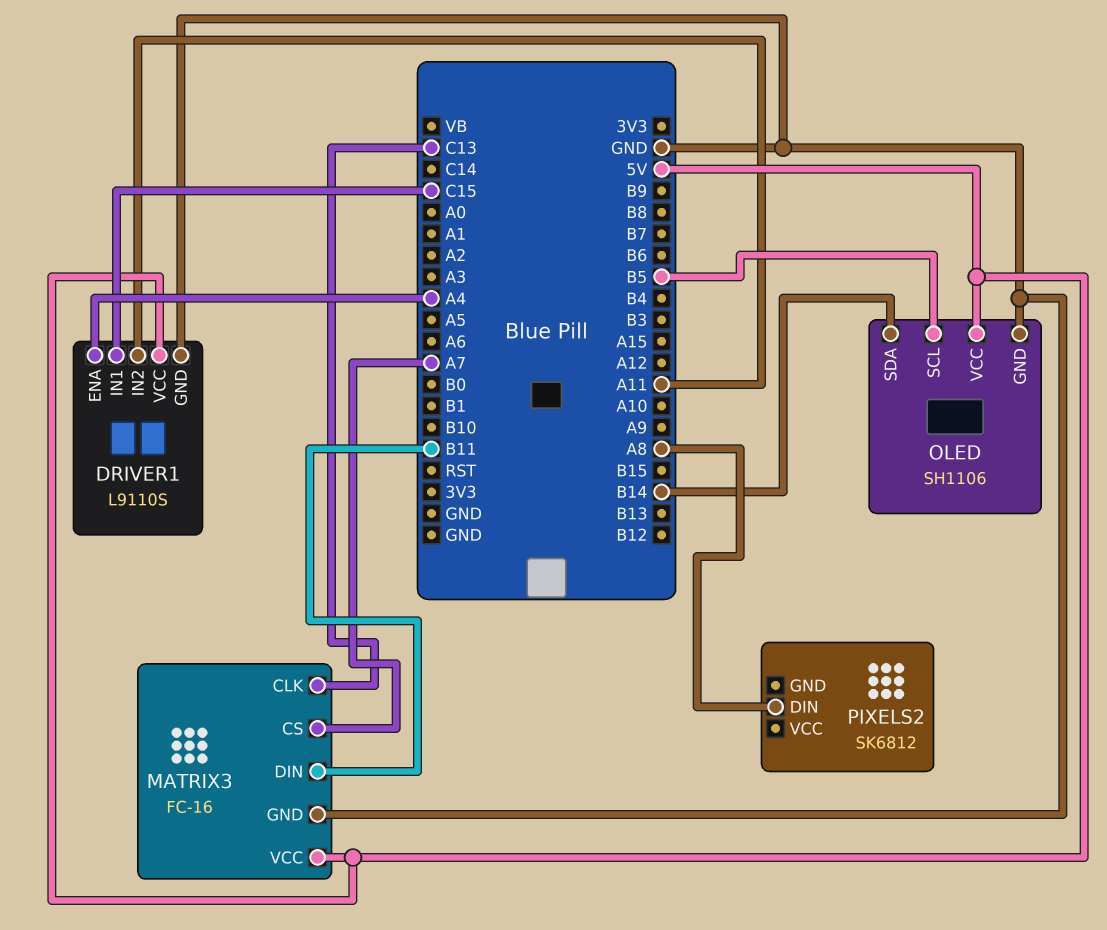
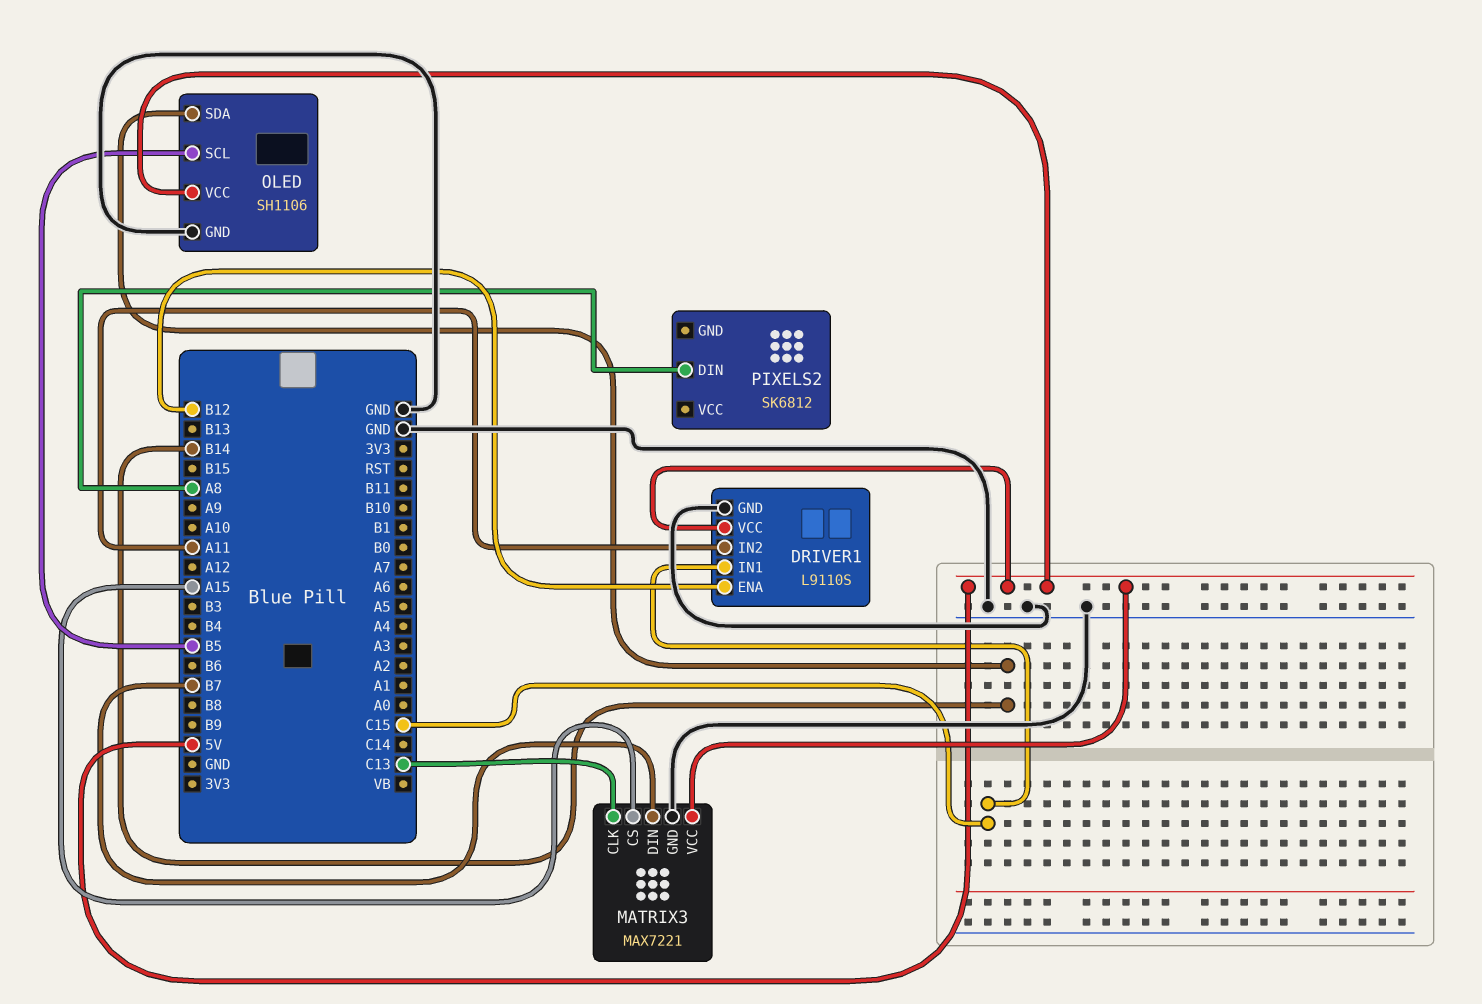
DRIVER1 pin ENA: A4 -> B12
MATRIX3: FC-16 -> MAX7221
MATRIX3 pin CS: A7 -> A15
MATRIX3 pin DIN: B11 -> B7

